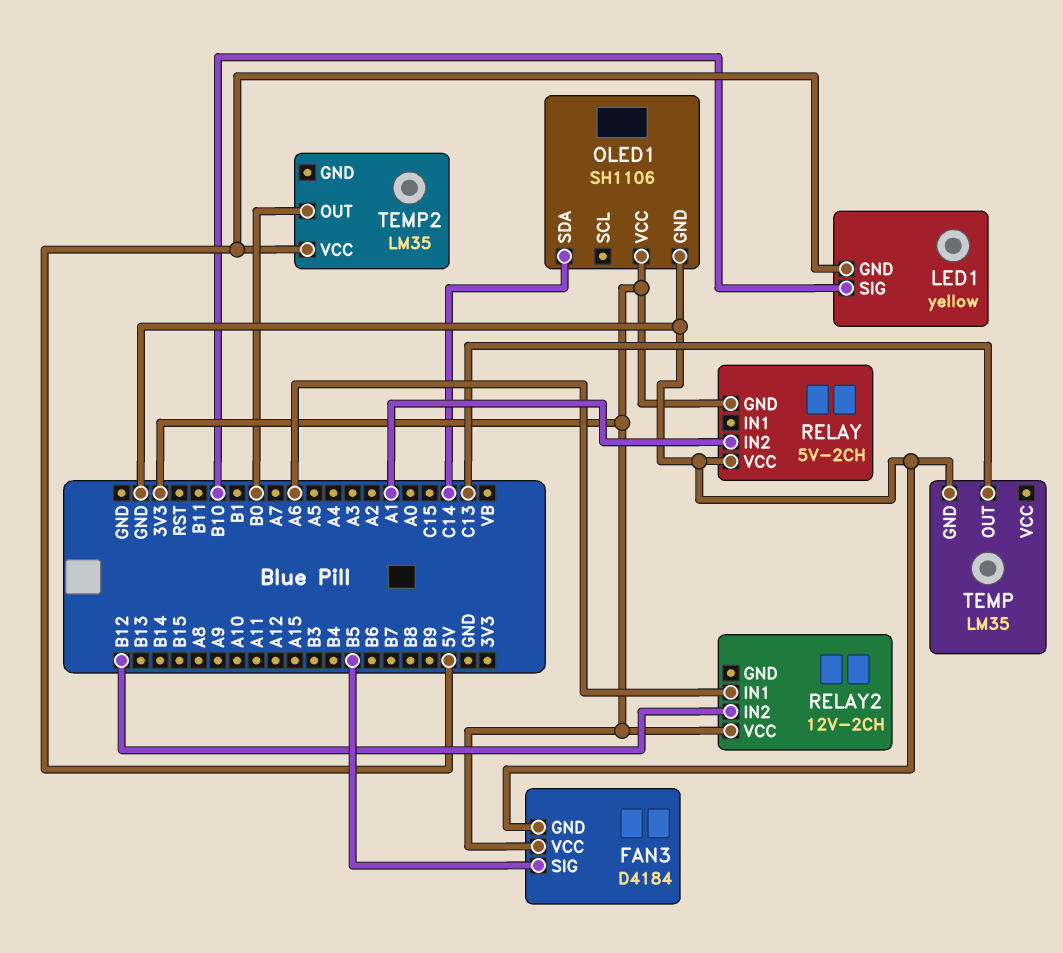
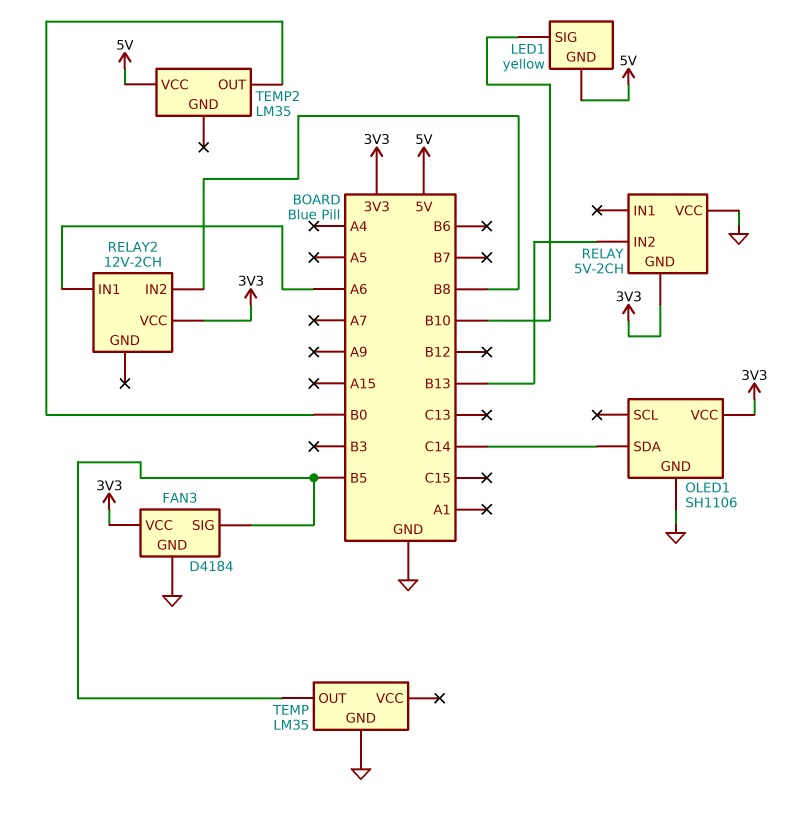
RELAY pin IN2: A1 -> B13
RELAY2 pin IN2: B12 -> B8
TEMP pin OUT: C13 -> B5

